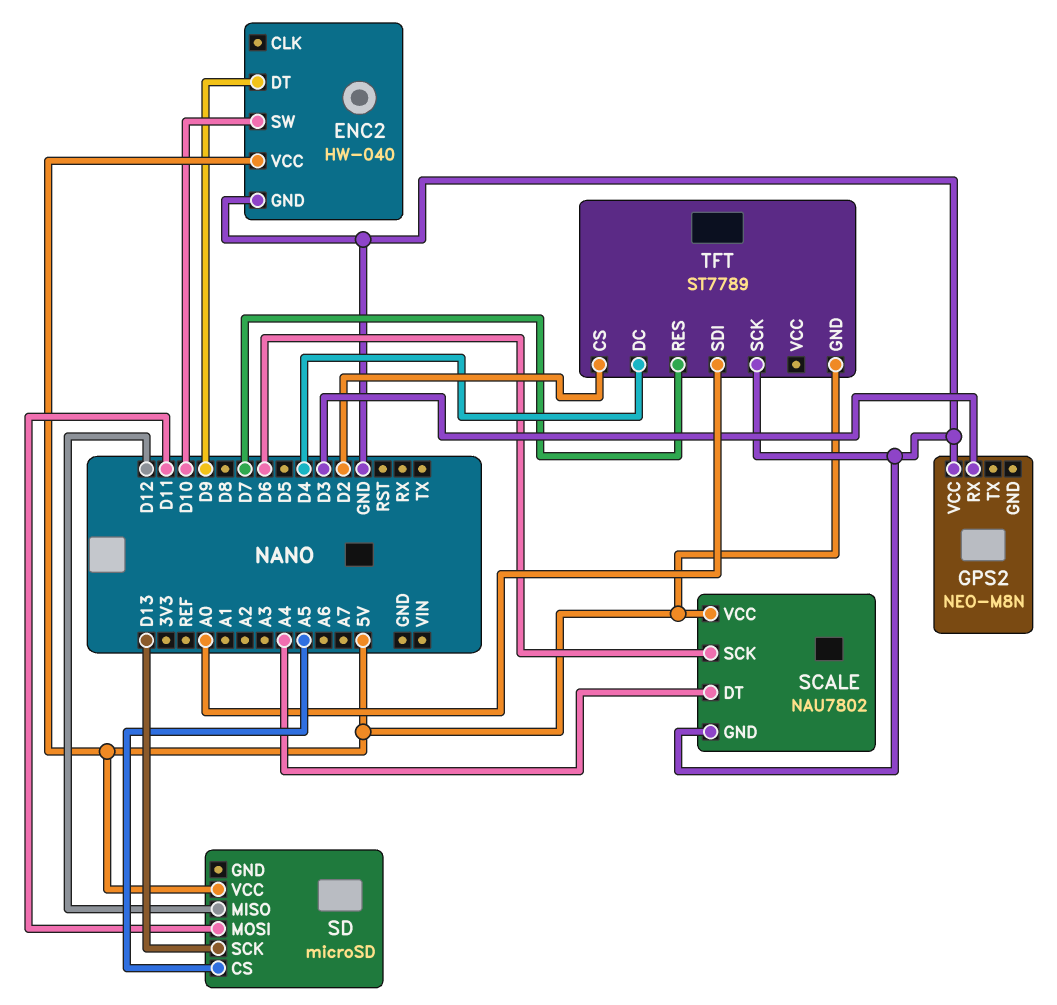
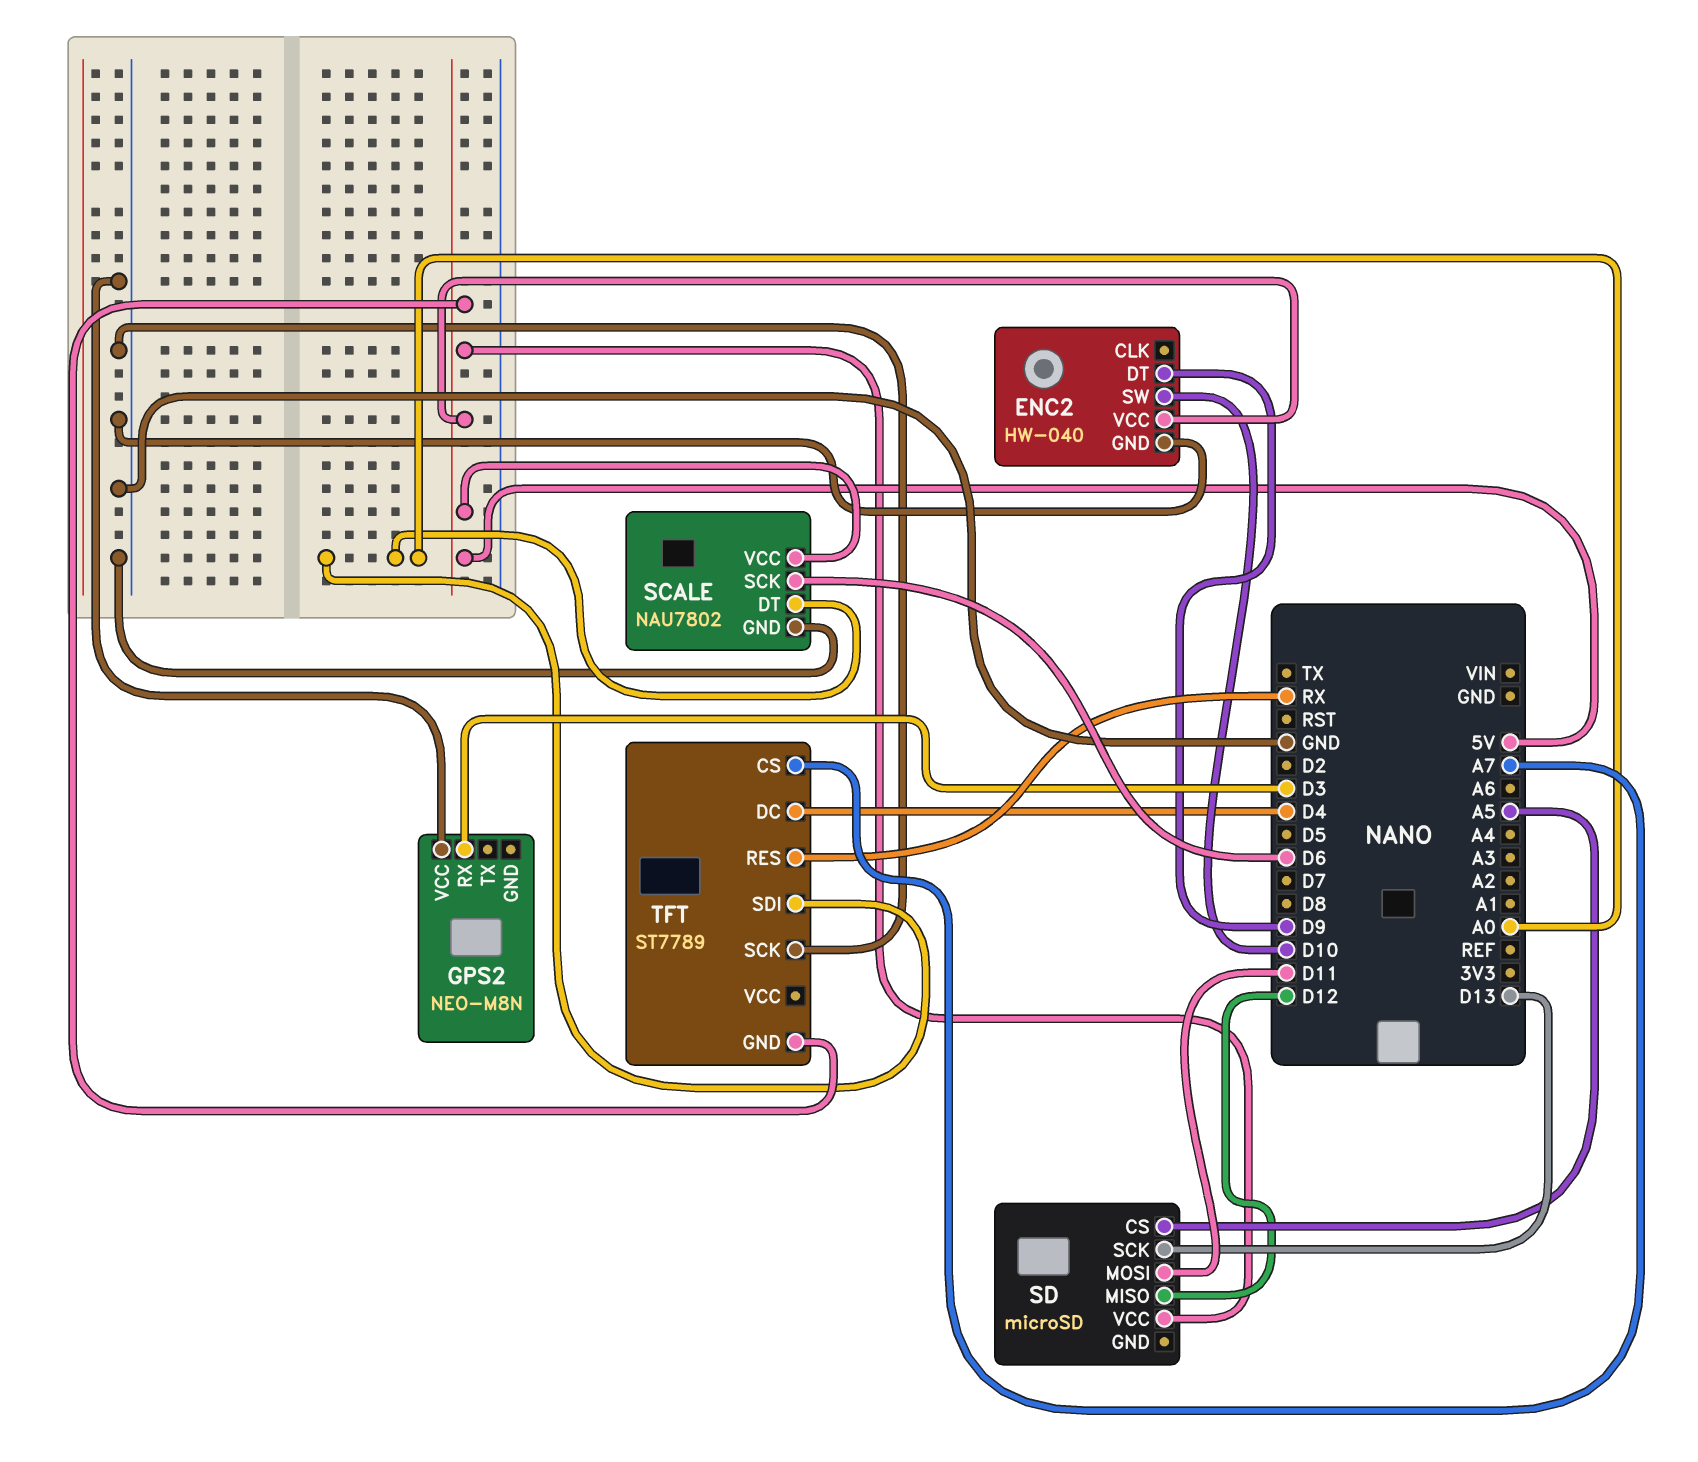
SCALE pin DT: A4 -> A0
TFT pin CS: D2 -> A7
TFT pin RES: D7 -> RX

